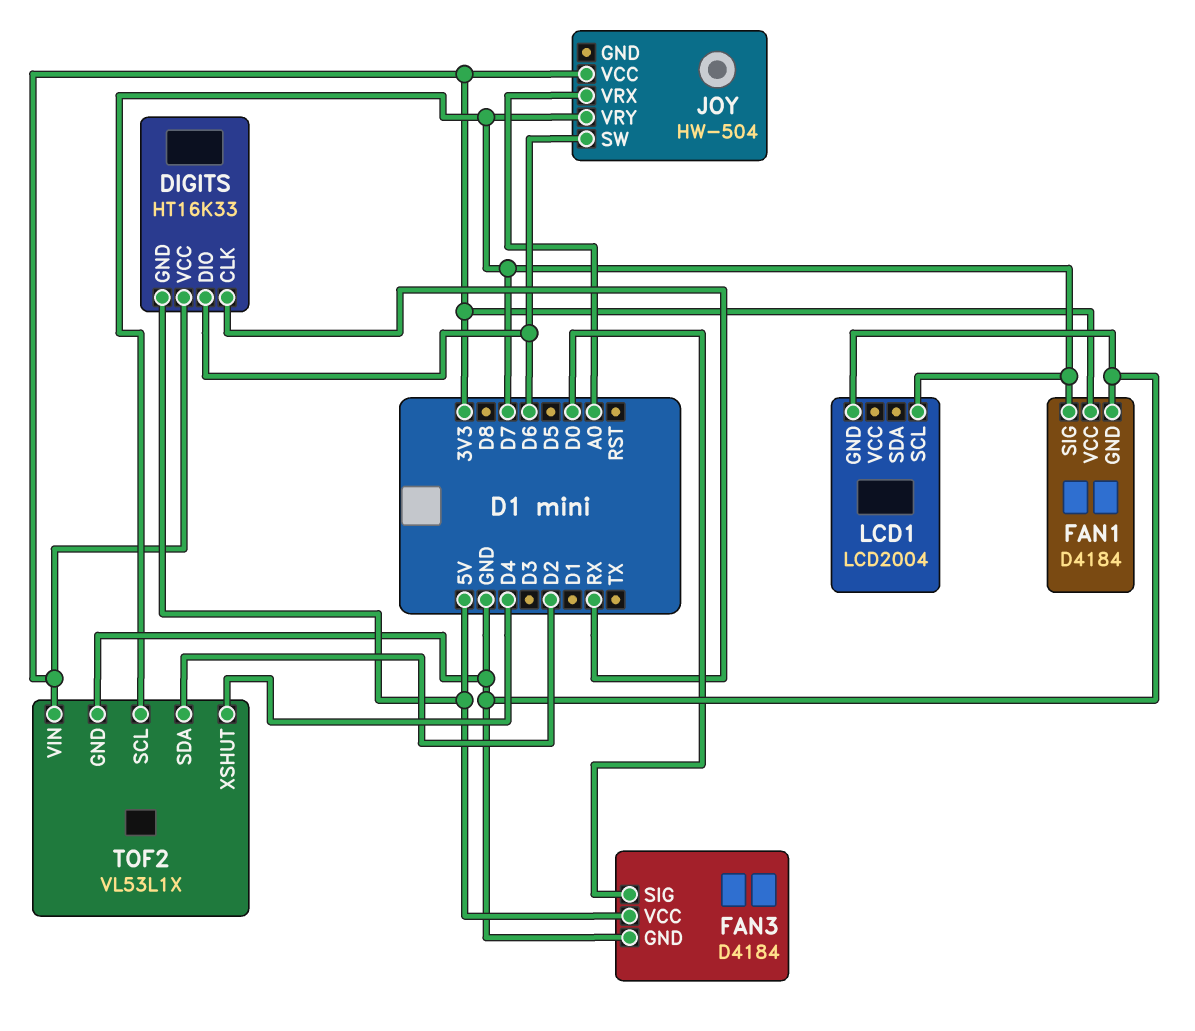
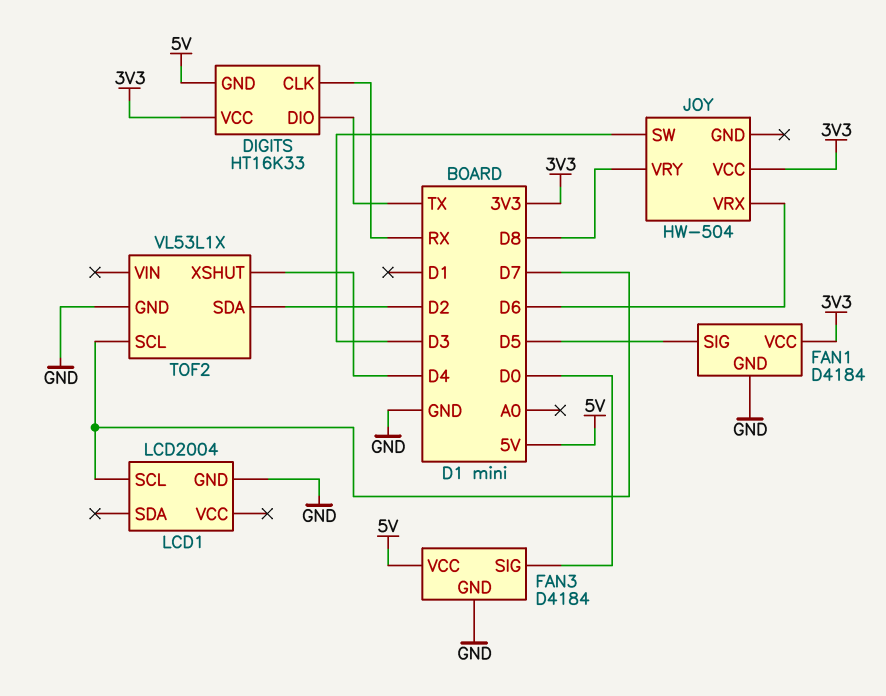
DIGITS pin DIO: D6 -> TX
FAN1 pin SIG: D7 -> D5
JOY pin SW: D6 -> D3
JOY pin VRX: A0 -> D6
JOY pin VRY: D7 -> D8
TOF2 pin VIN: 3V3 -> none

